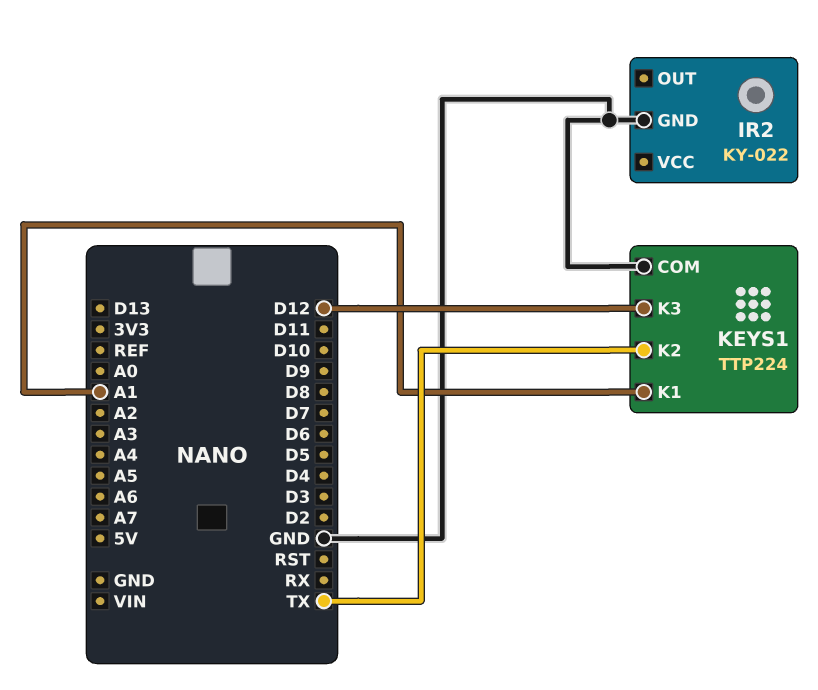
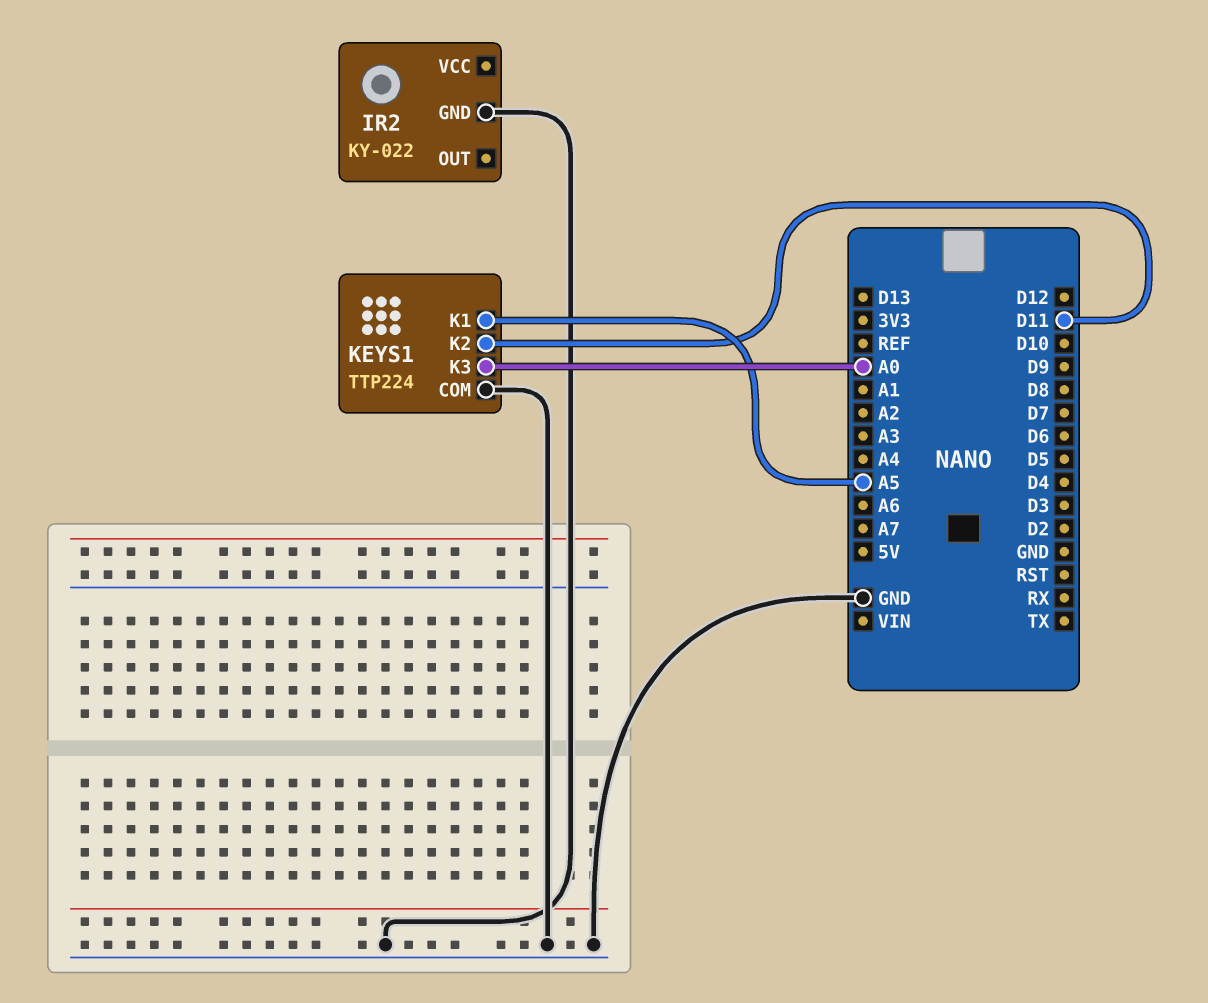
KEYS1 pin K1: A1 -> A5
KEYS1 pin K2: TX -> D11
KEYS1 pin K3: D12 -> A0

